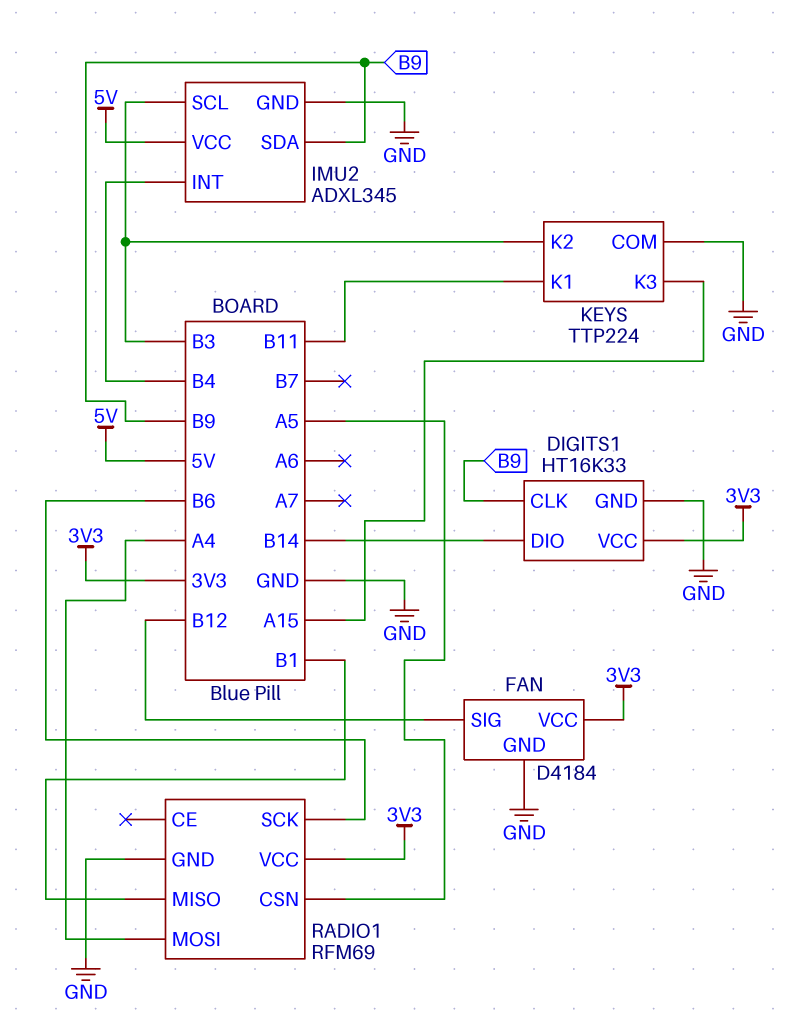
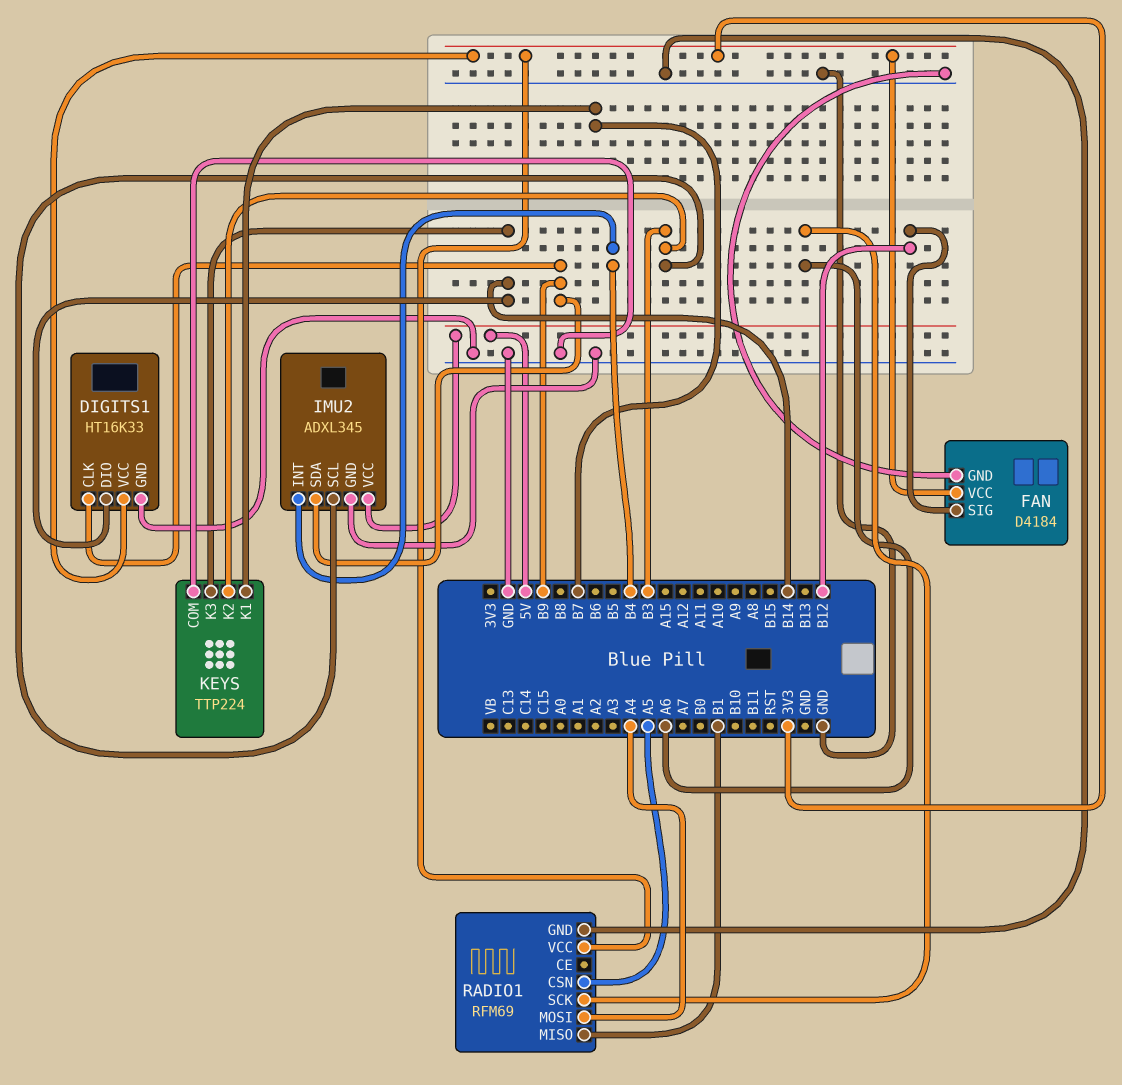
KEYS pin K1: B11 -> B7
KEYS pin K3: A15 -> B14
RADIO1 pin SCK: B6 -> A6

